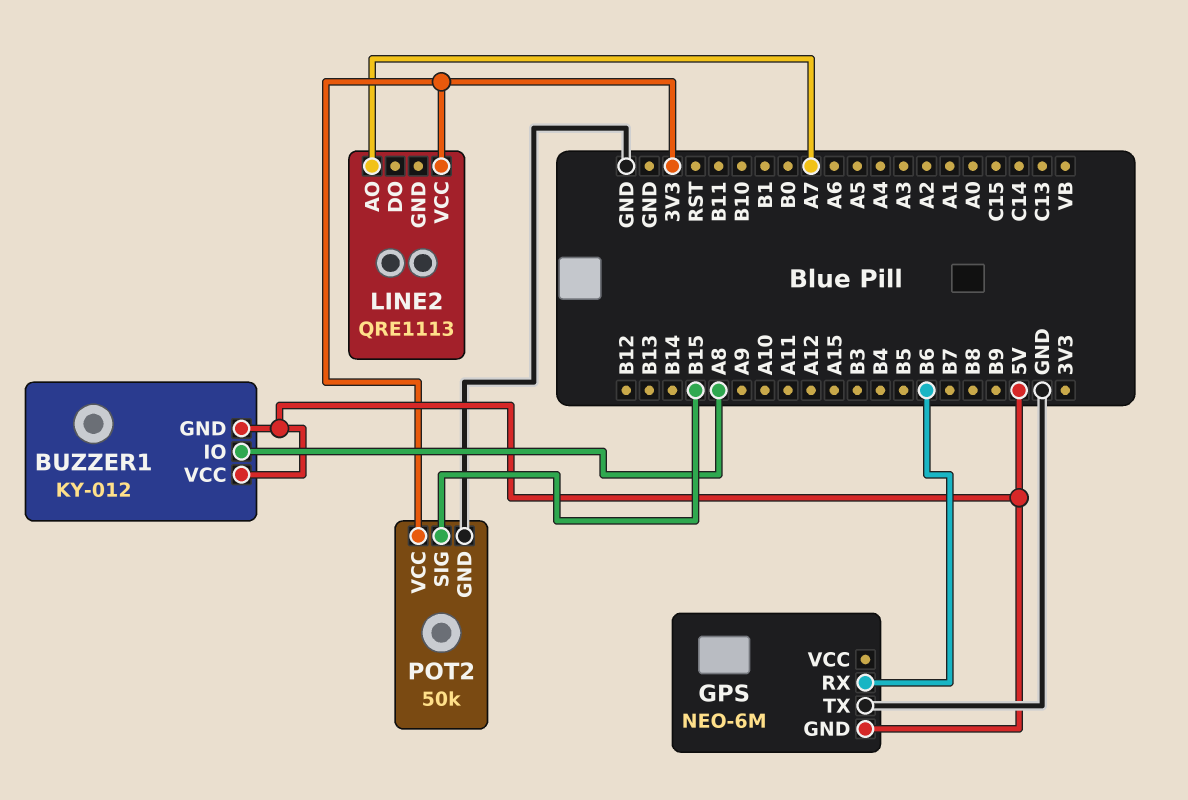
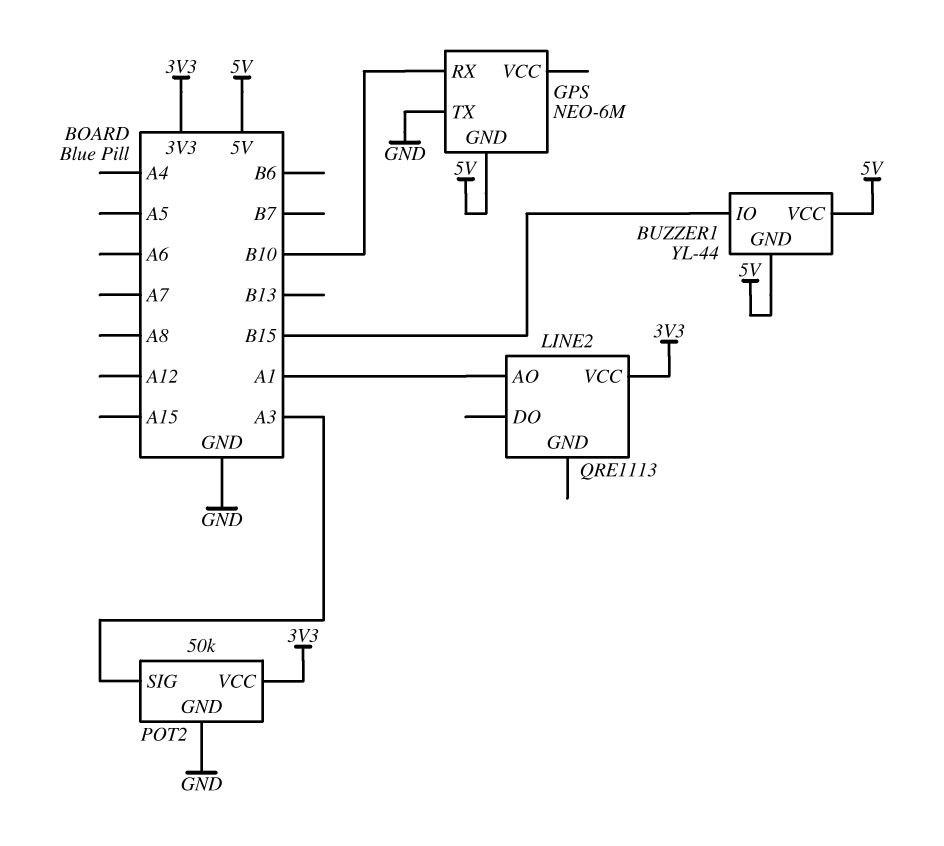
BUZZER1: KY-012 -> YL-44
BUZZER1 pin IO: A8 -> B15
GPS pin RX: B6 -> B10
LINE2 pin AO: A7 -> A1
POT2 pin SIG: B15 -> A3

